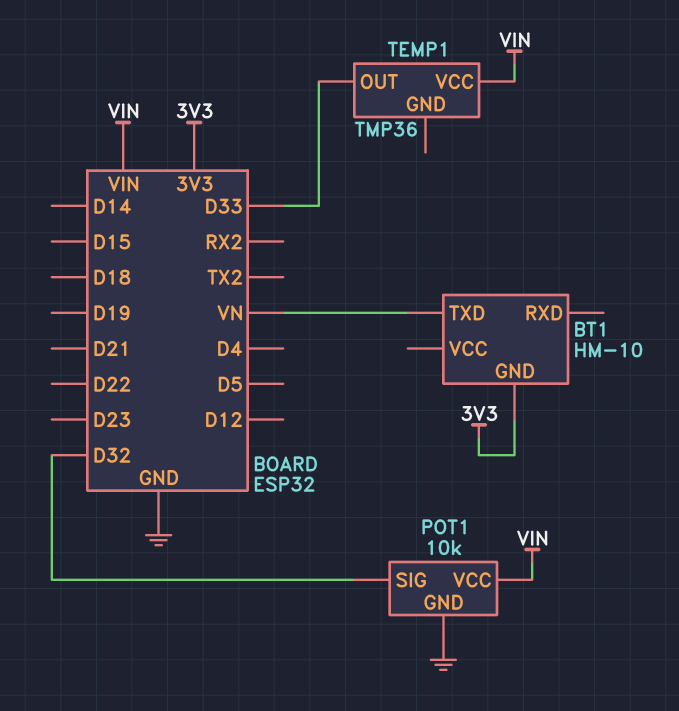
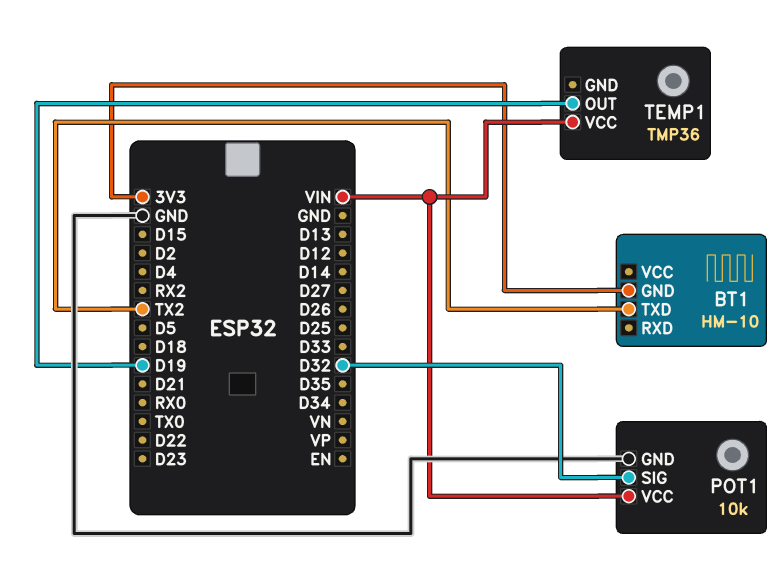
BT1 pin TXD: VN -> TX2
TEMP1 pin OUT: D33 -> D19

